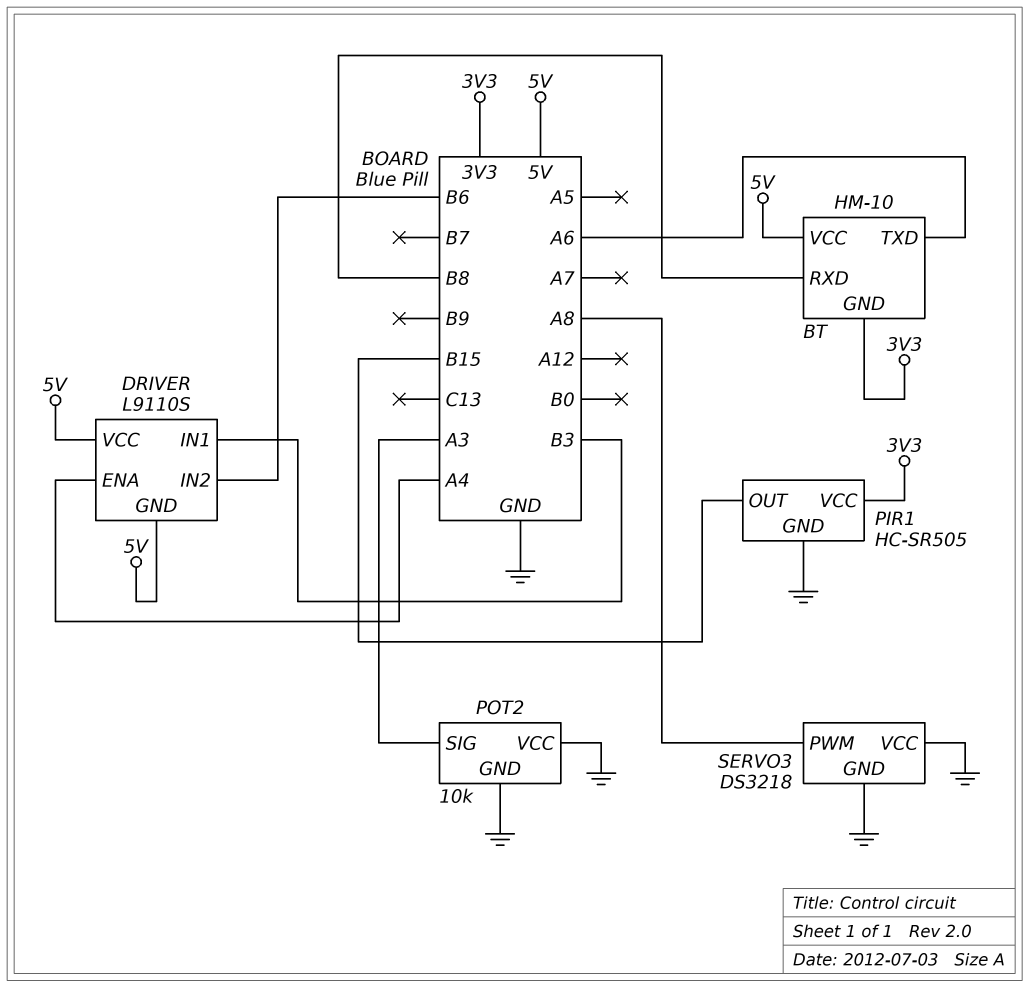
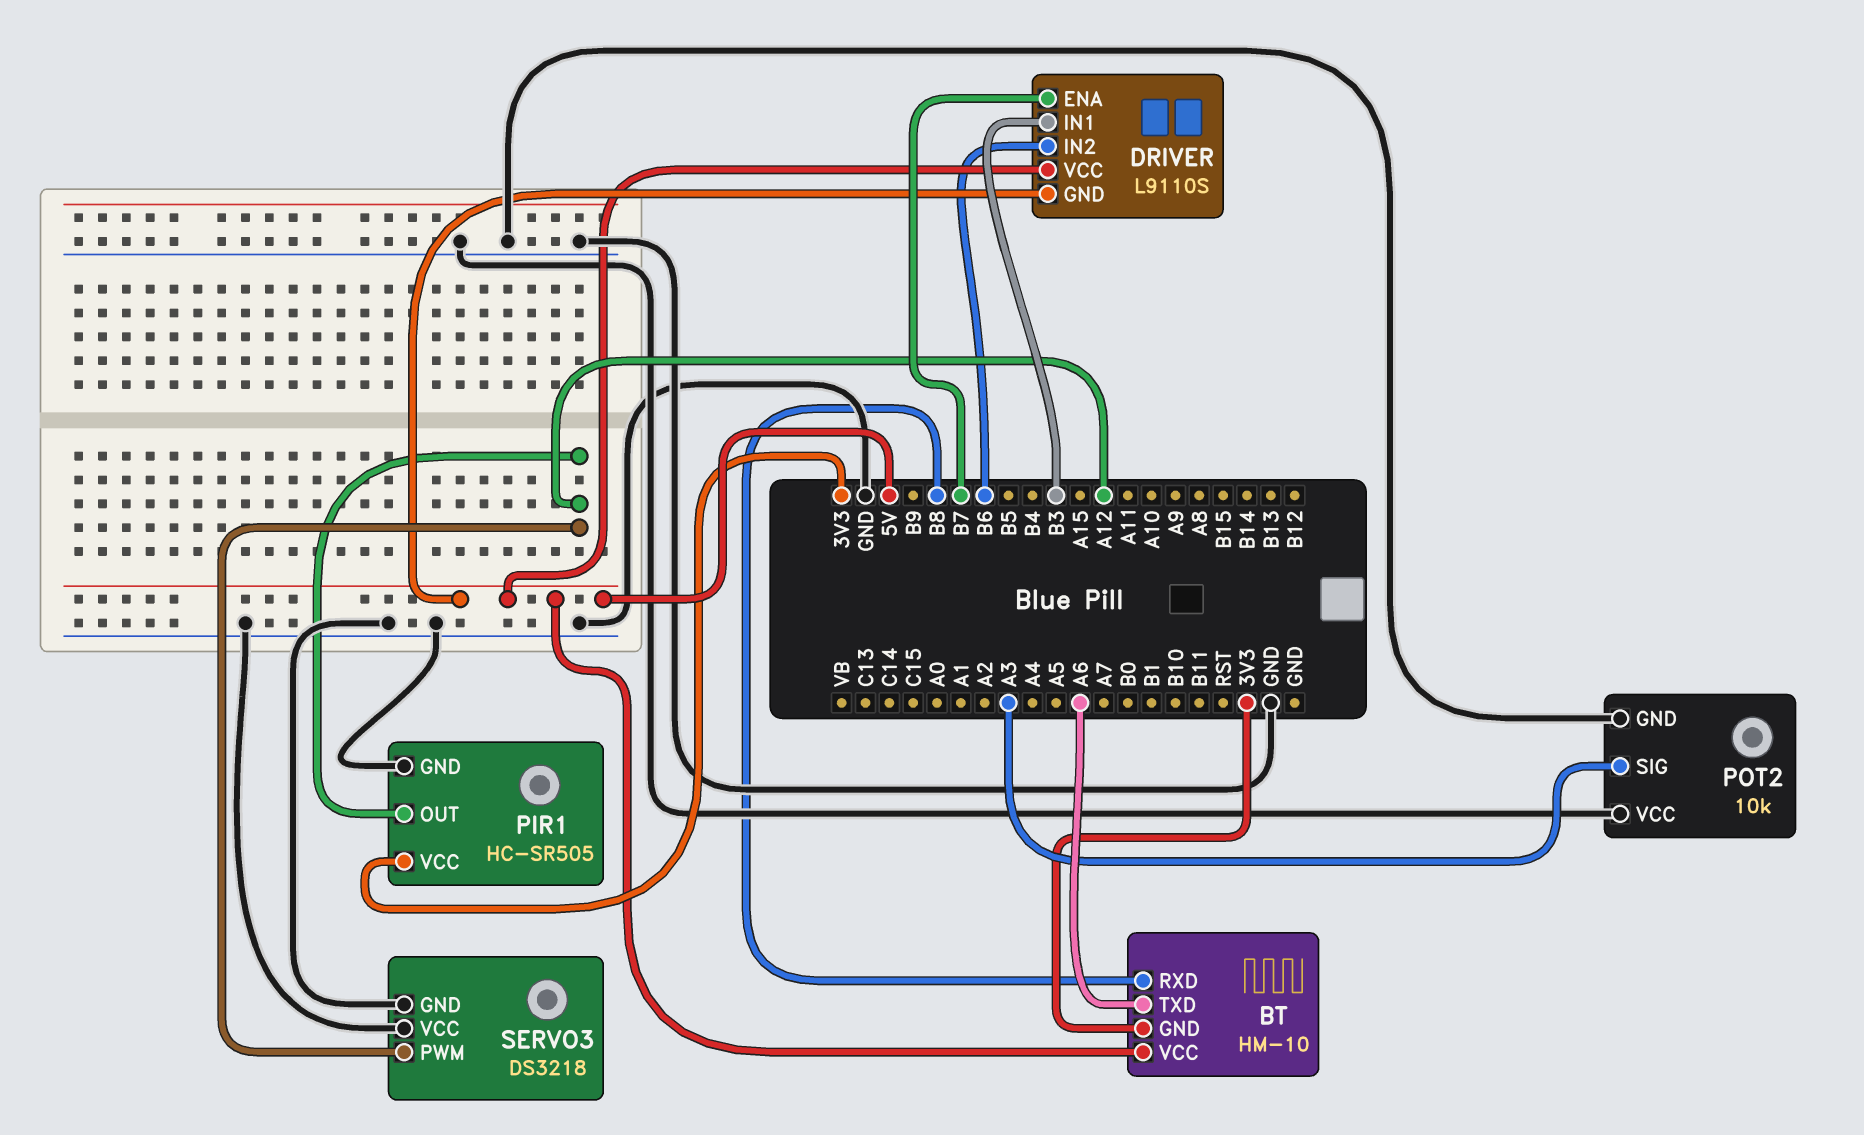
DRIVER pin ENA: A4 -> B7
PIR1 pin OUT: B15 -> A12
SERVO3 pin PWM: A8 -> A12

